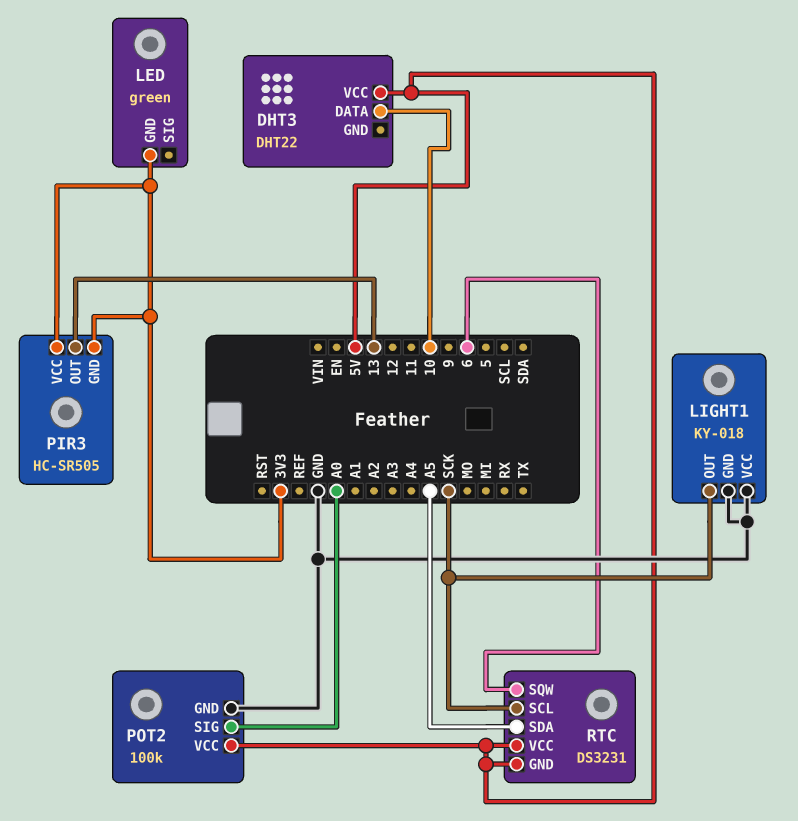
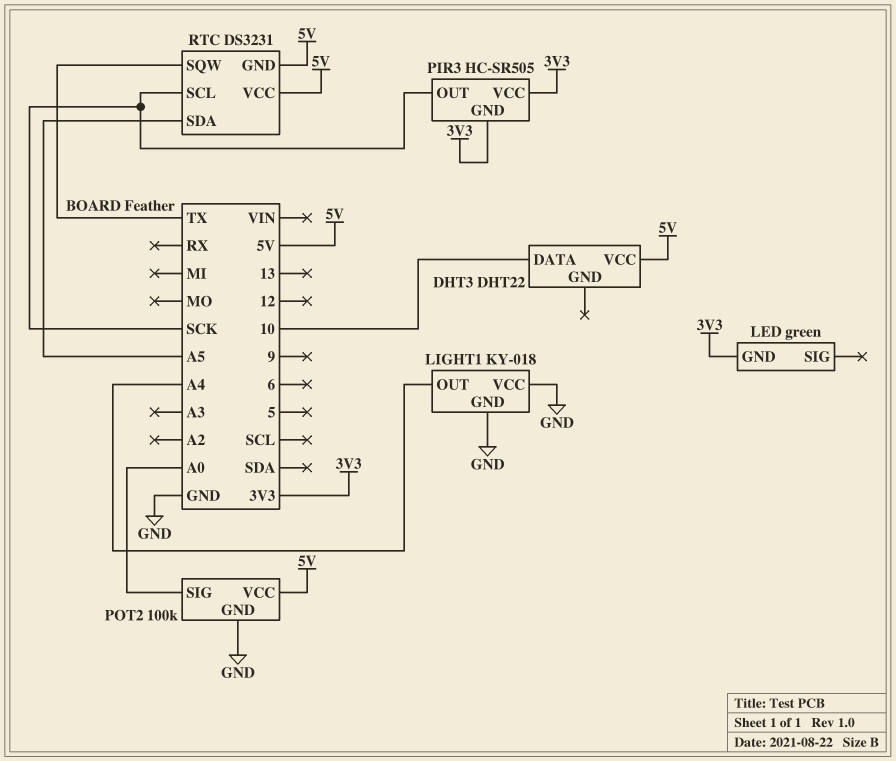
LIGHT1 pin OUT: SCK -> A4
PIR3 pin OUT: 13 -> SCK
RTC pin SQW: 6 -> TX

